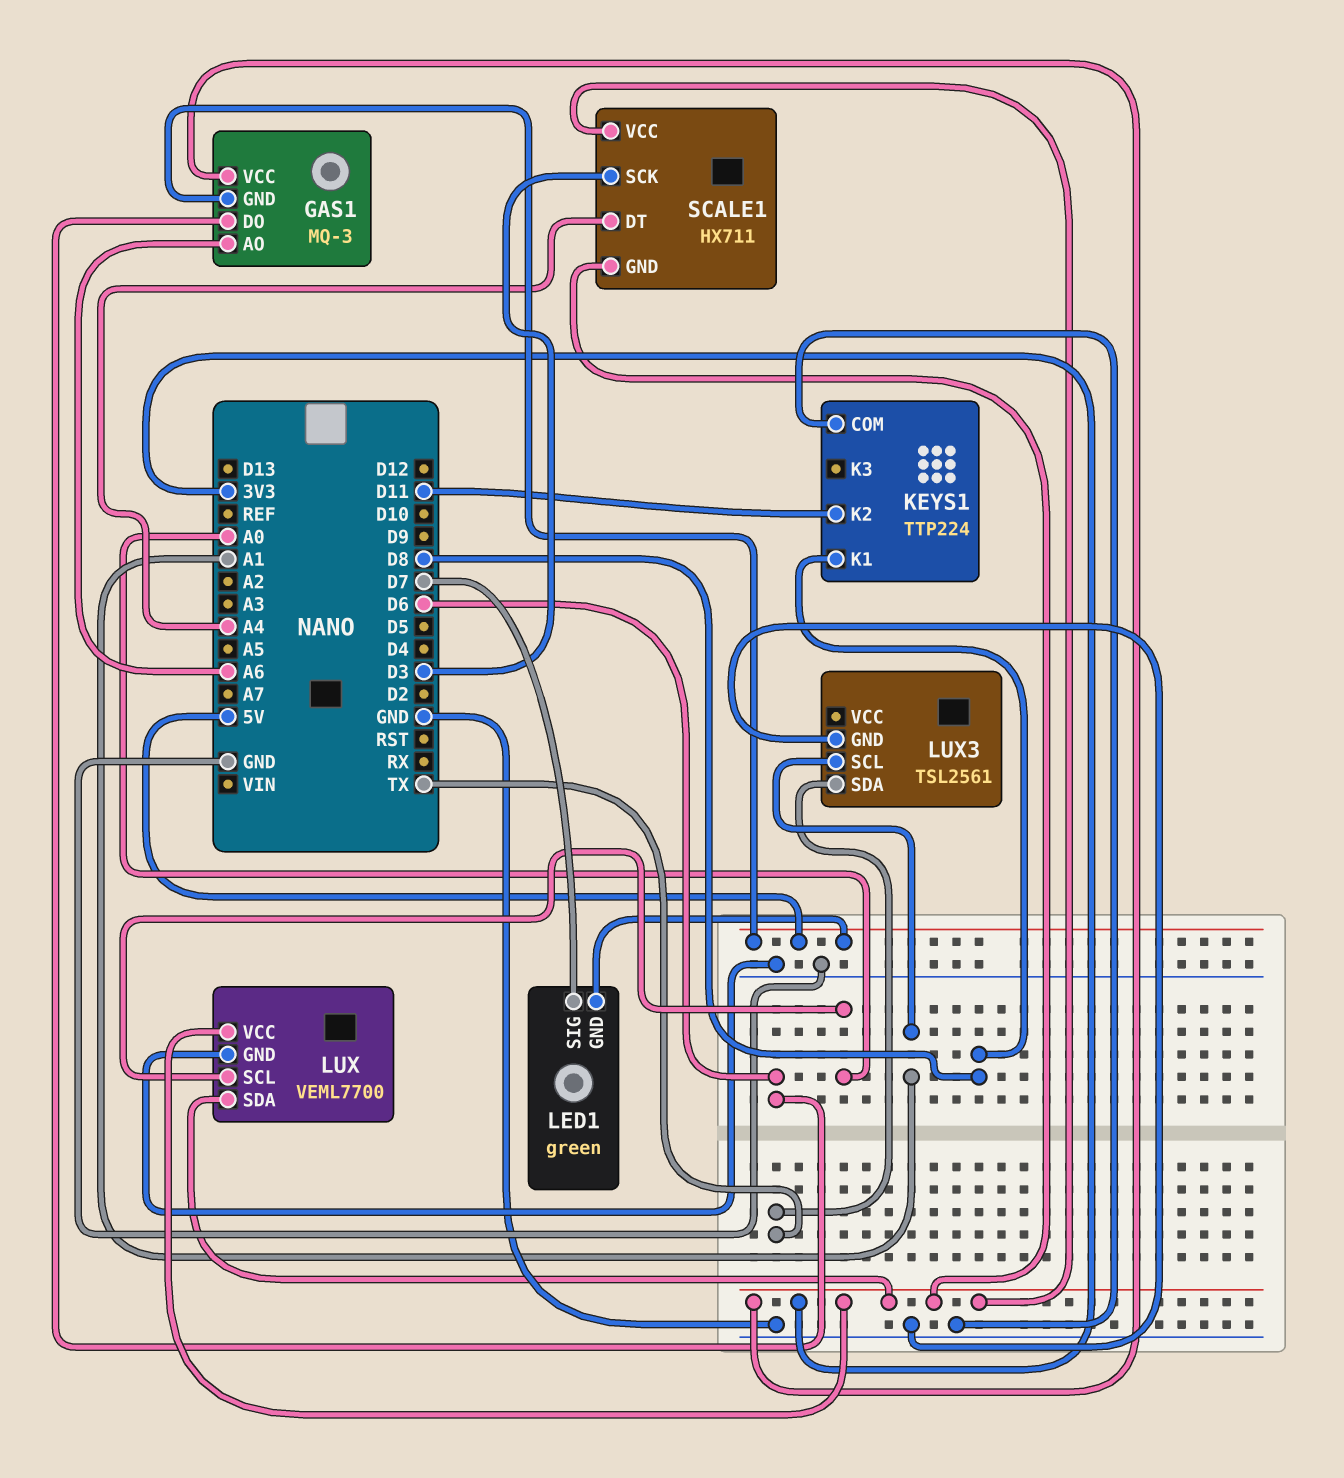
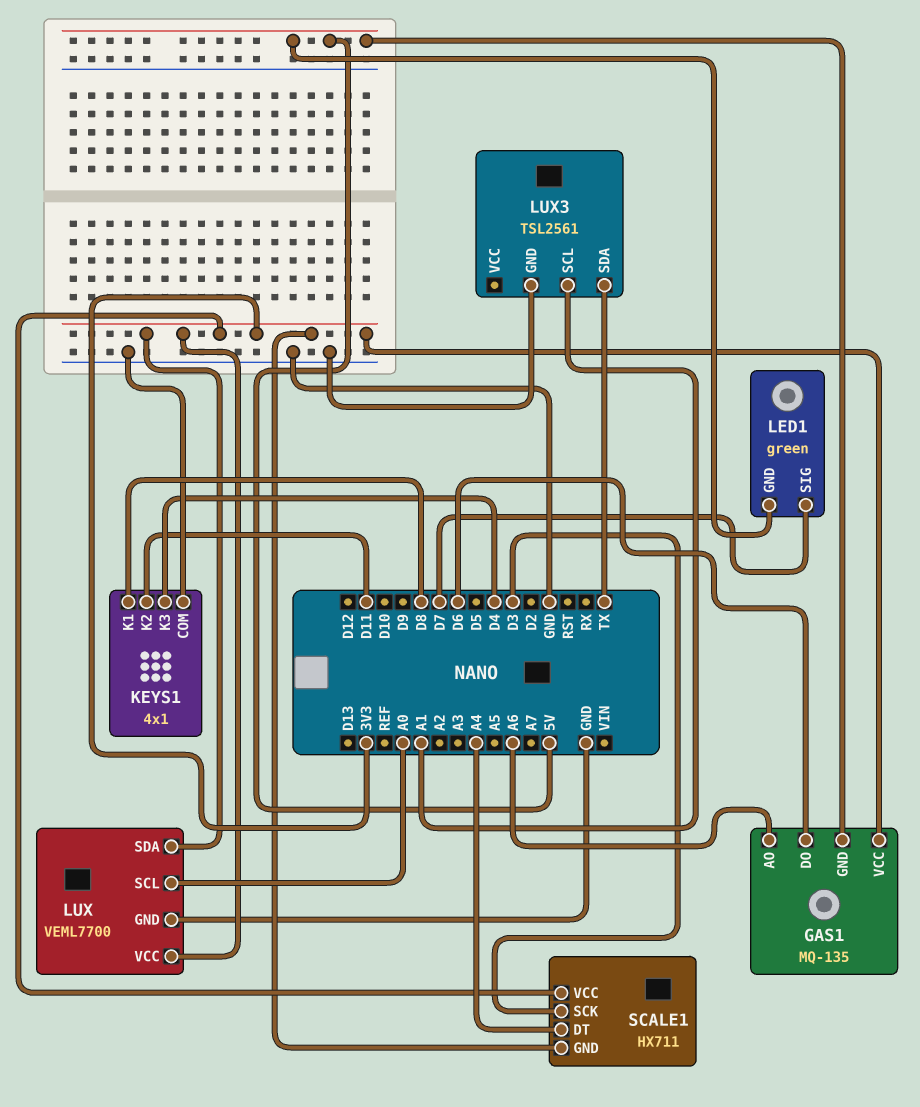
GAS1: MQ-3 -> MQ-135
KEYS1: TTP224 -> 4x1
KEYS1 pin K3: none -> D4

